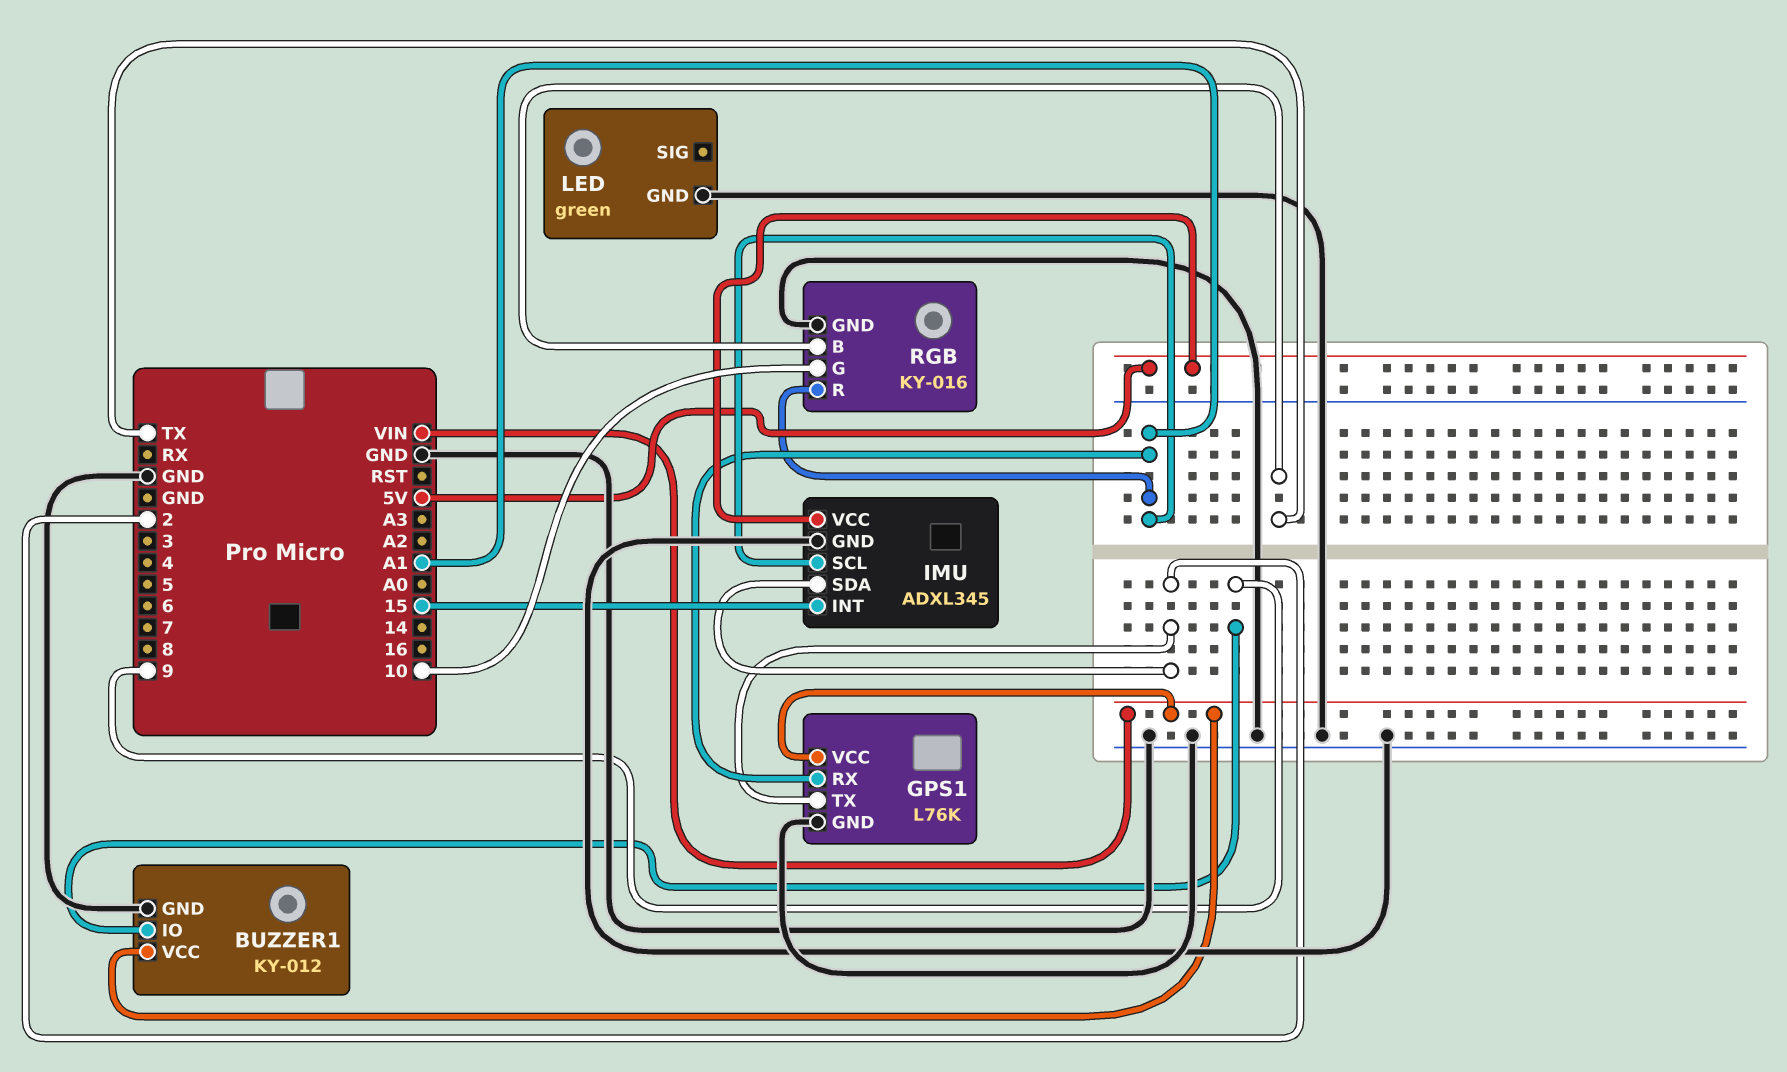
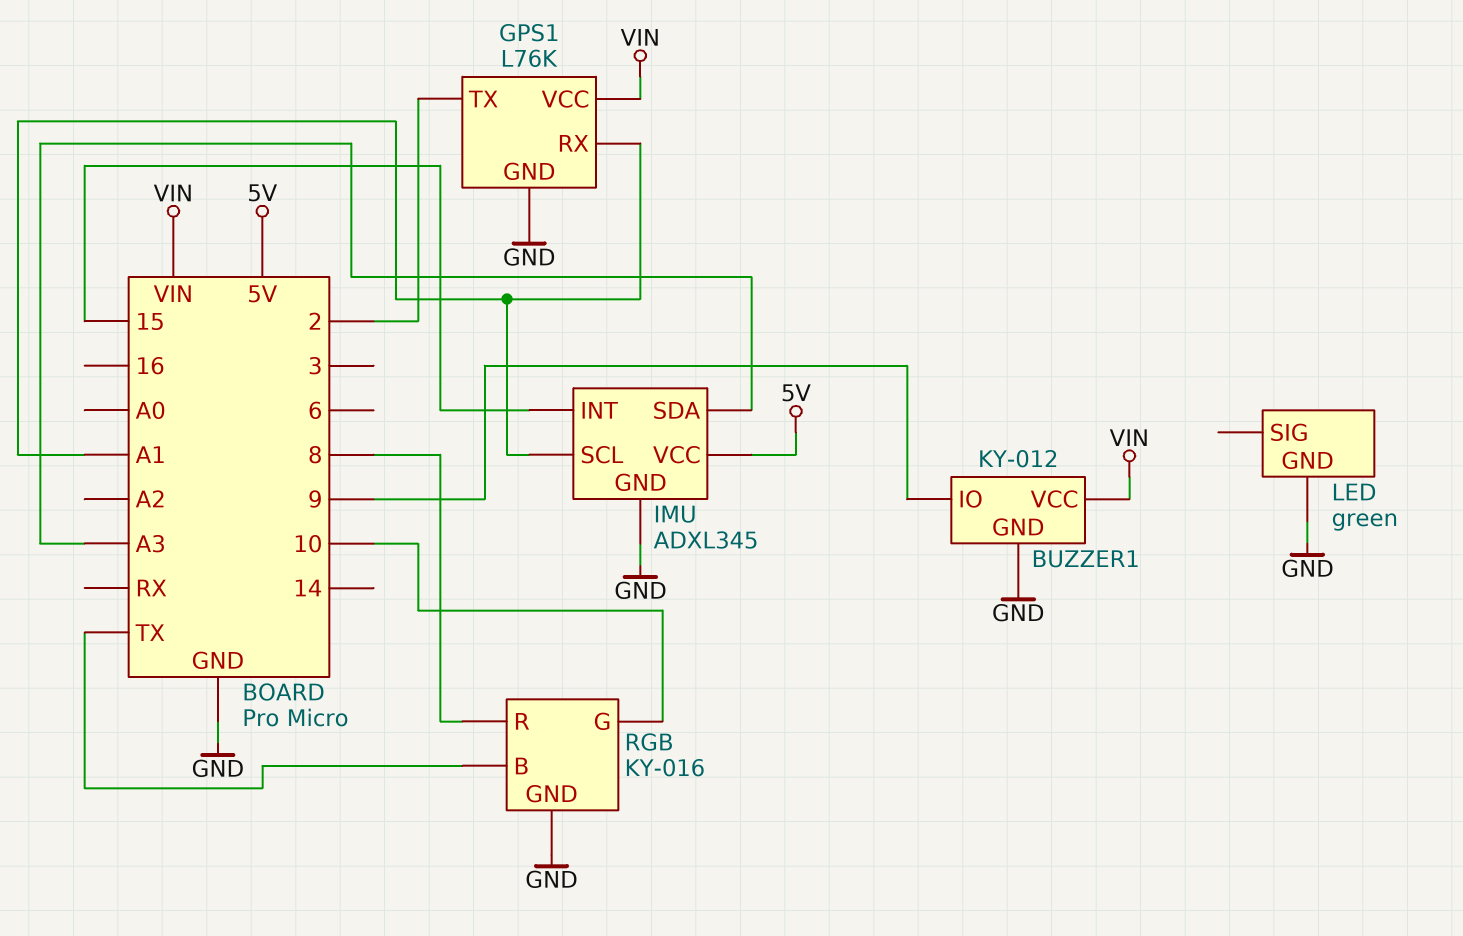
IMU pin SDA: 2 -> A3
RGB pin R: A1 -> 8

